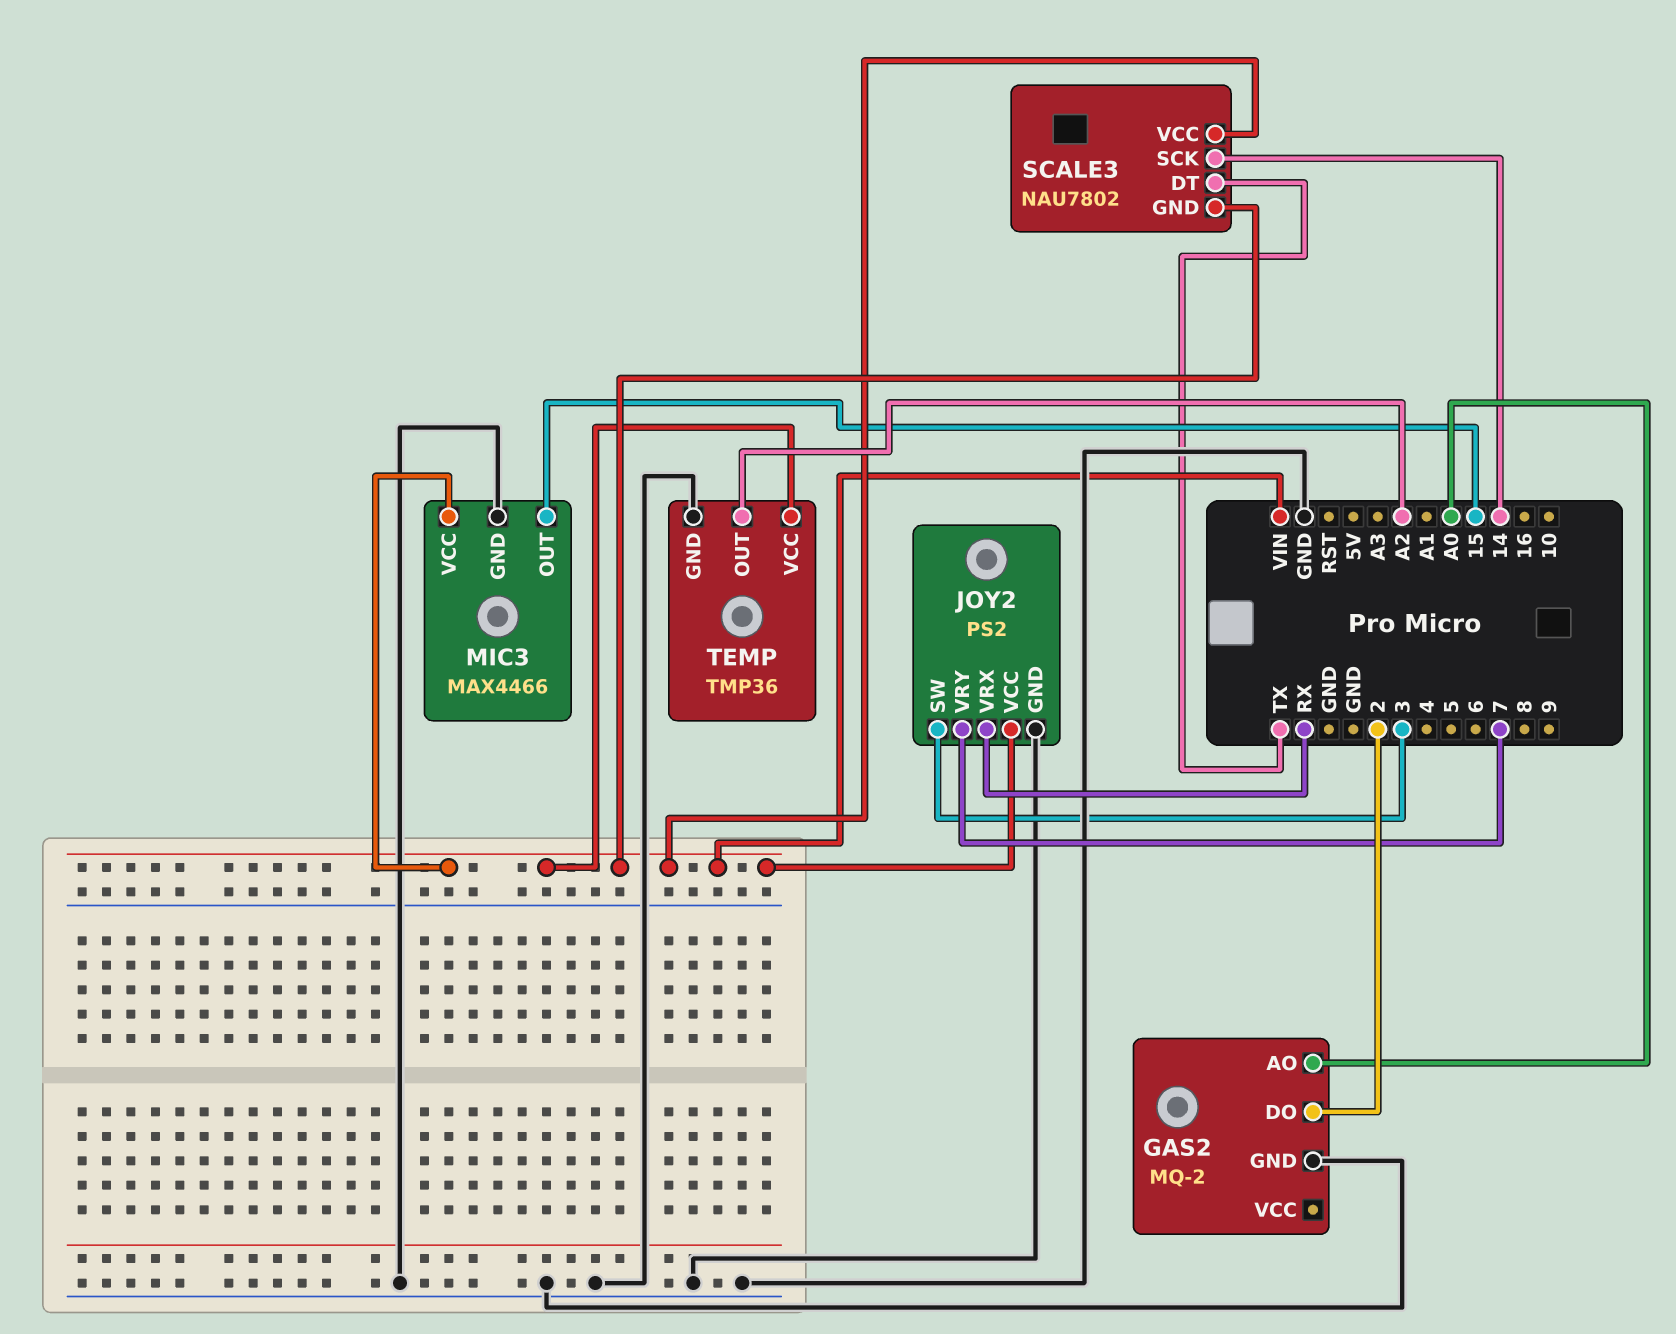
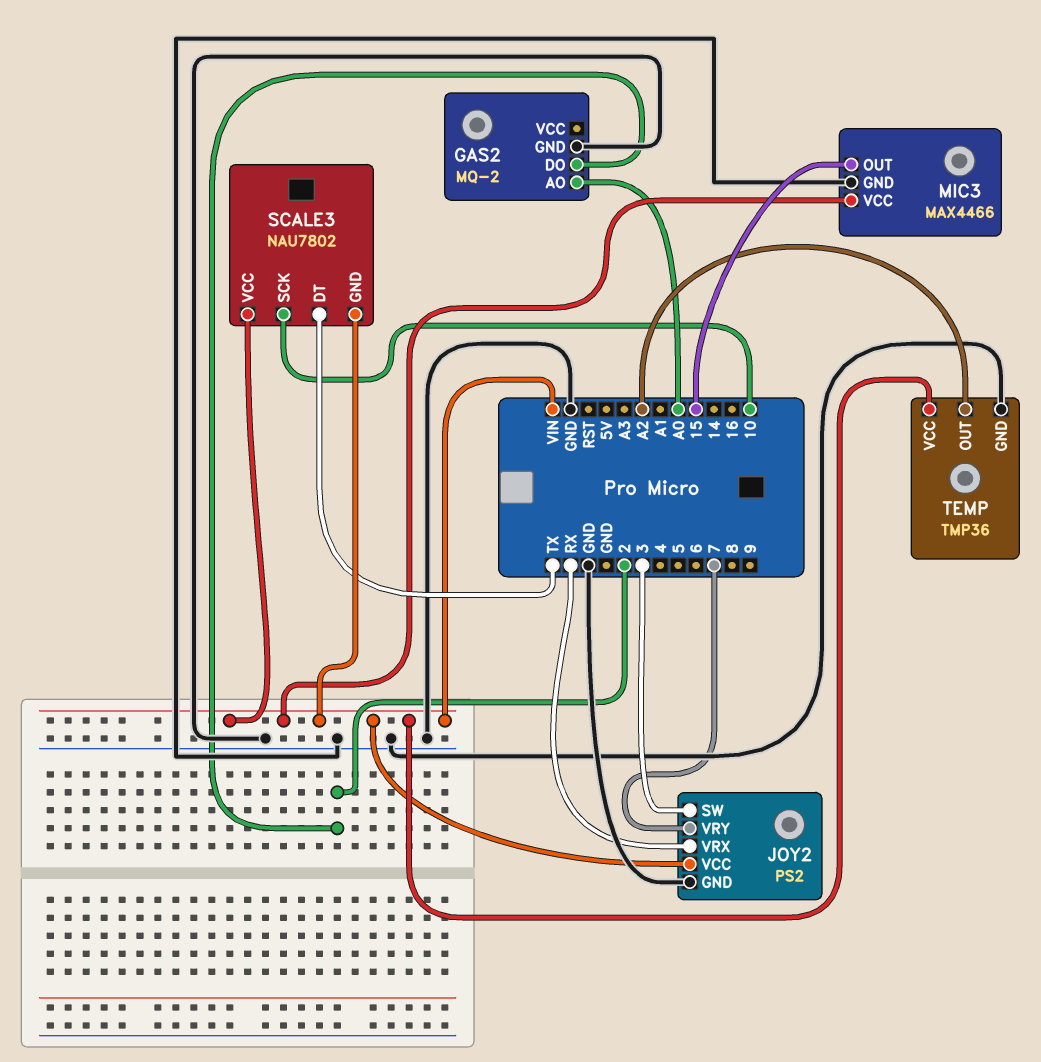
SCALE3 pin SCK: 14 -> 10

